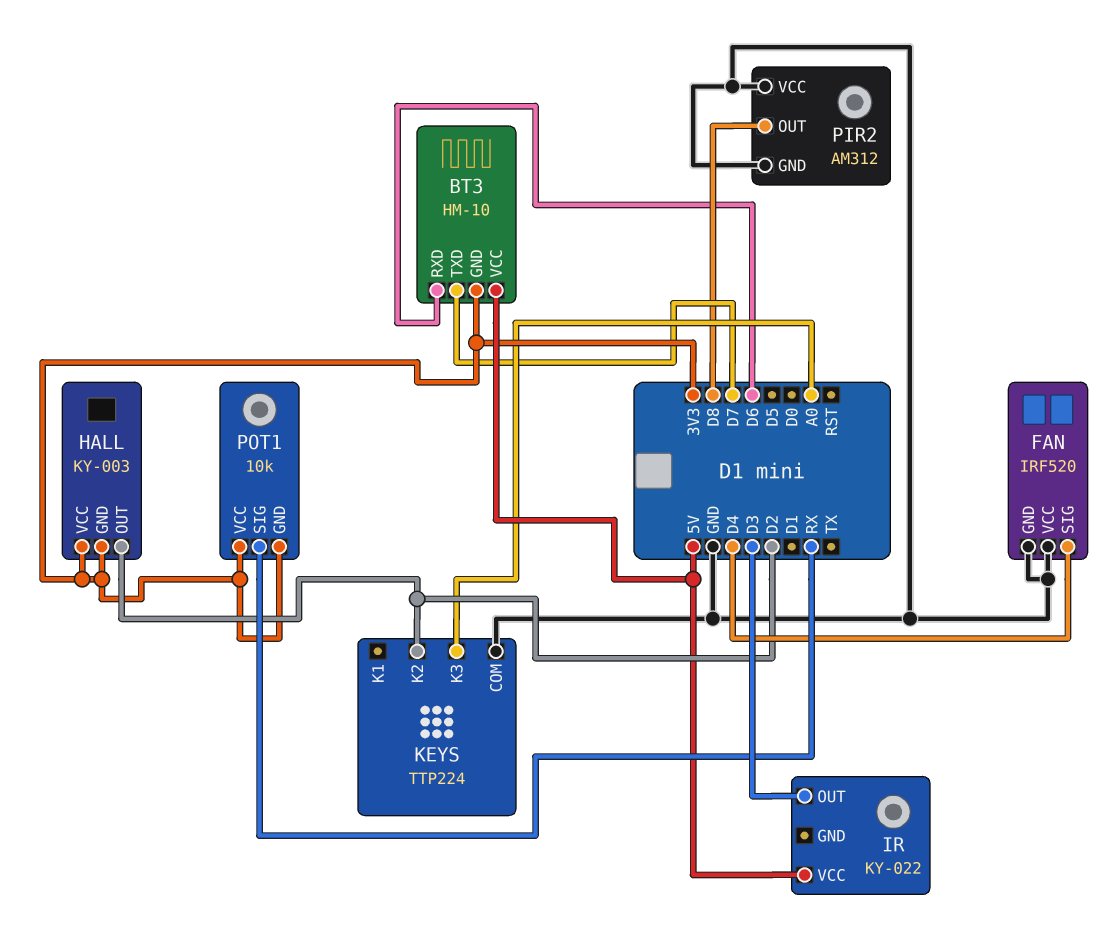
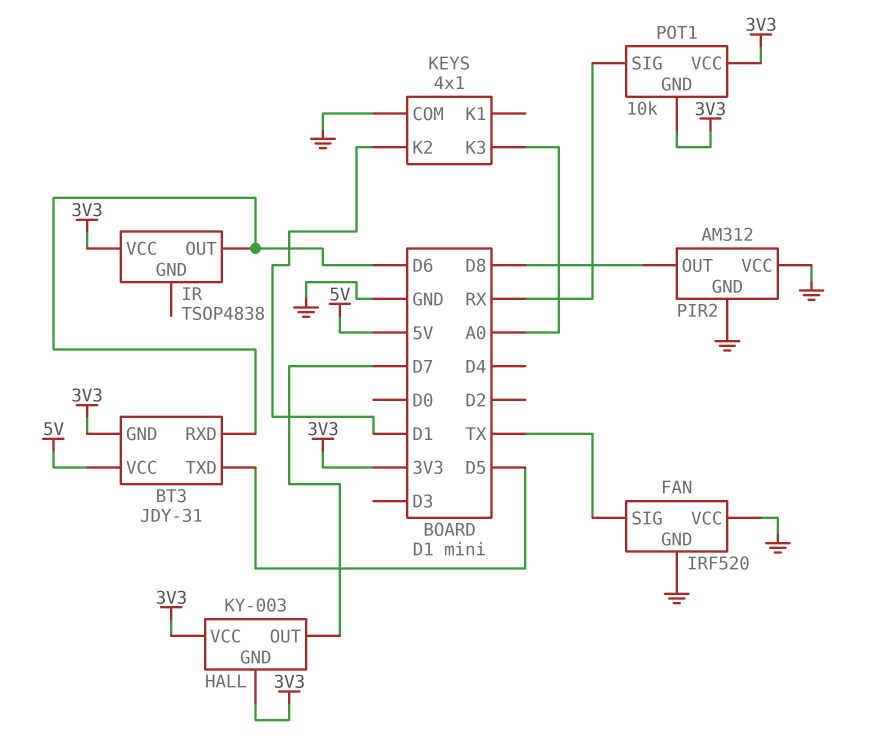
BT3: HM-10 -> JDY-31
BT3 pin TXD: D7 -> D5
FAN pin SIG: D4 -> TX
HALL pin OUT: D2 -> D7
IR: KY-022 -> TSOP4838
IR pin OUT: D3 -> D6
IR pin VCC: 5V -> 3V3
KEYS: TTP224 -> 4x1
KEYS pin K2: D2 -> D1

